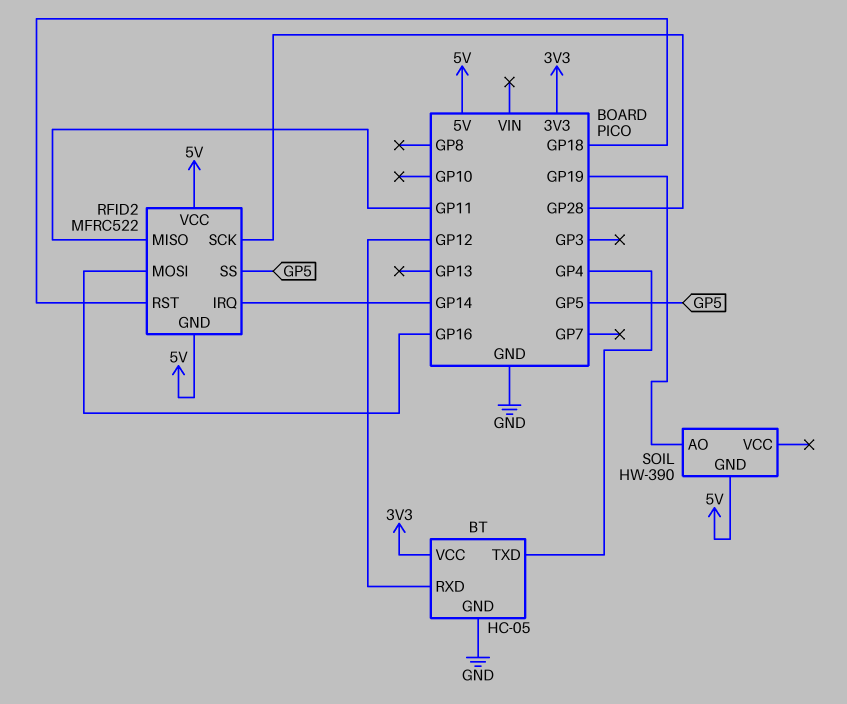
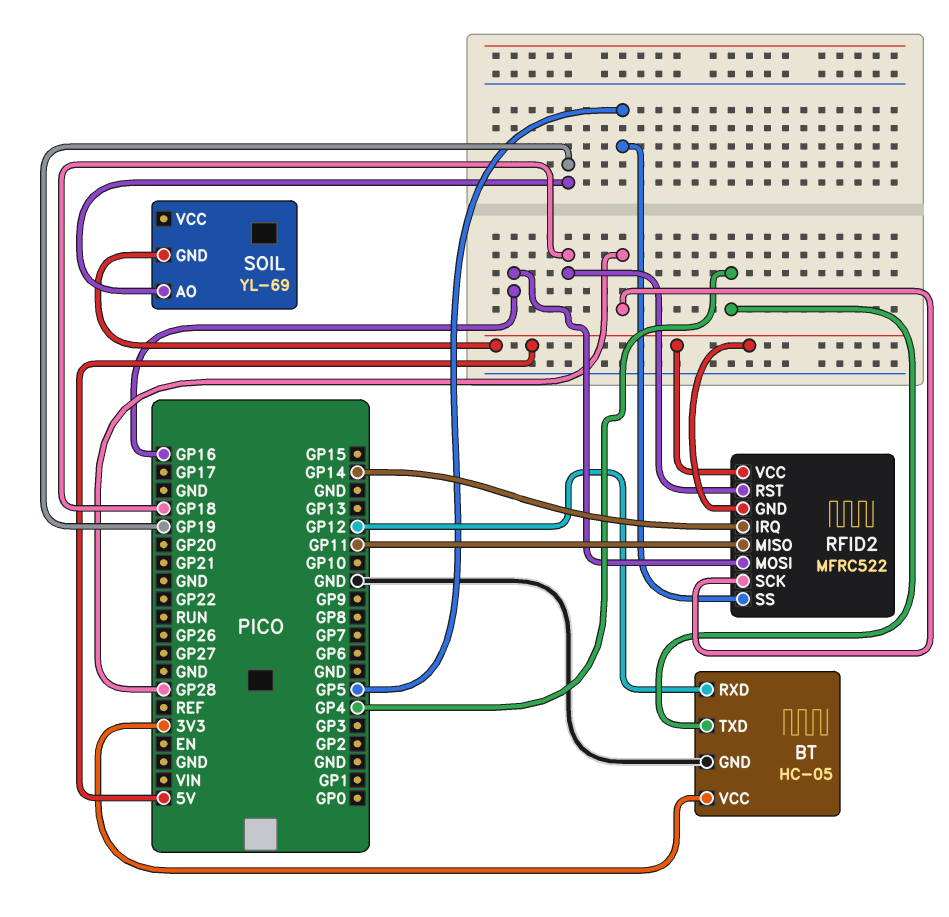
SOIL: HW-390 -> YL-69

